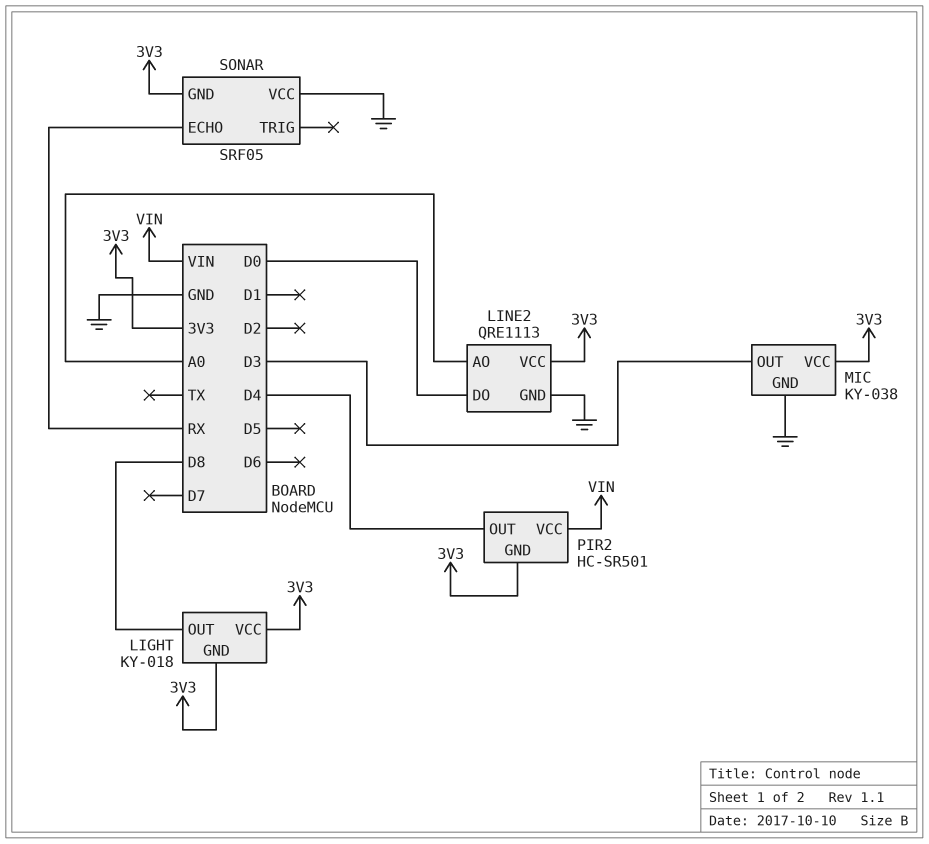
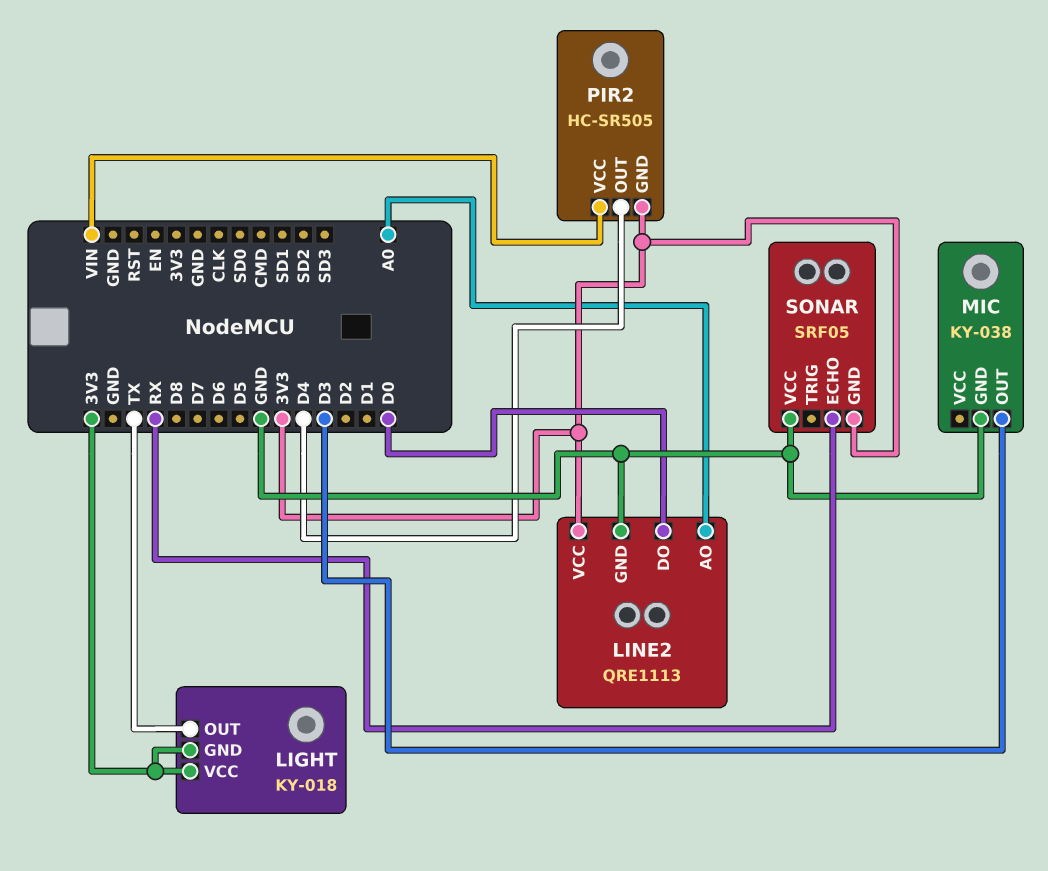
LIGHT pin OUT: D8 -> TX
MIC pin VCC: 3V3 -> none
PIR2: HC-SR501 -> HC-SR505

